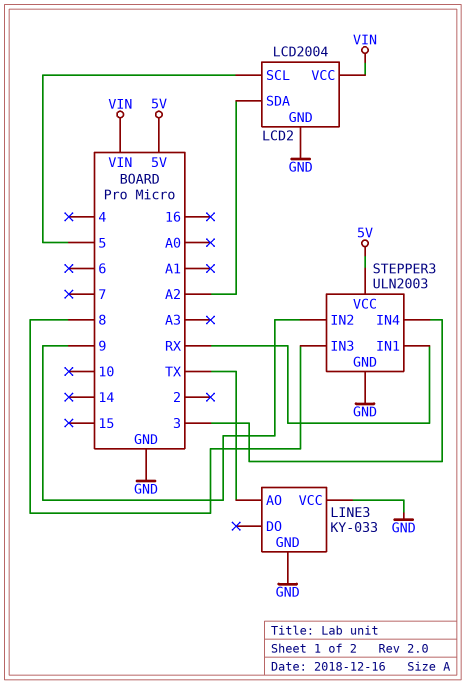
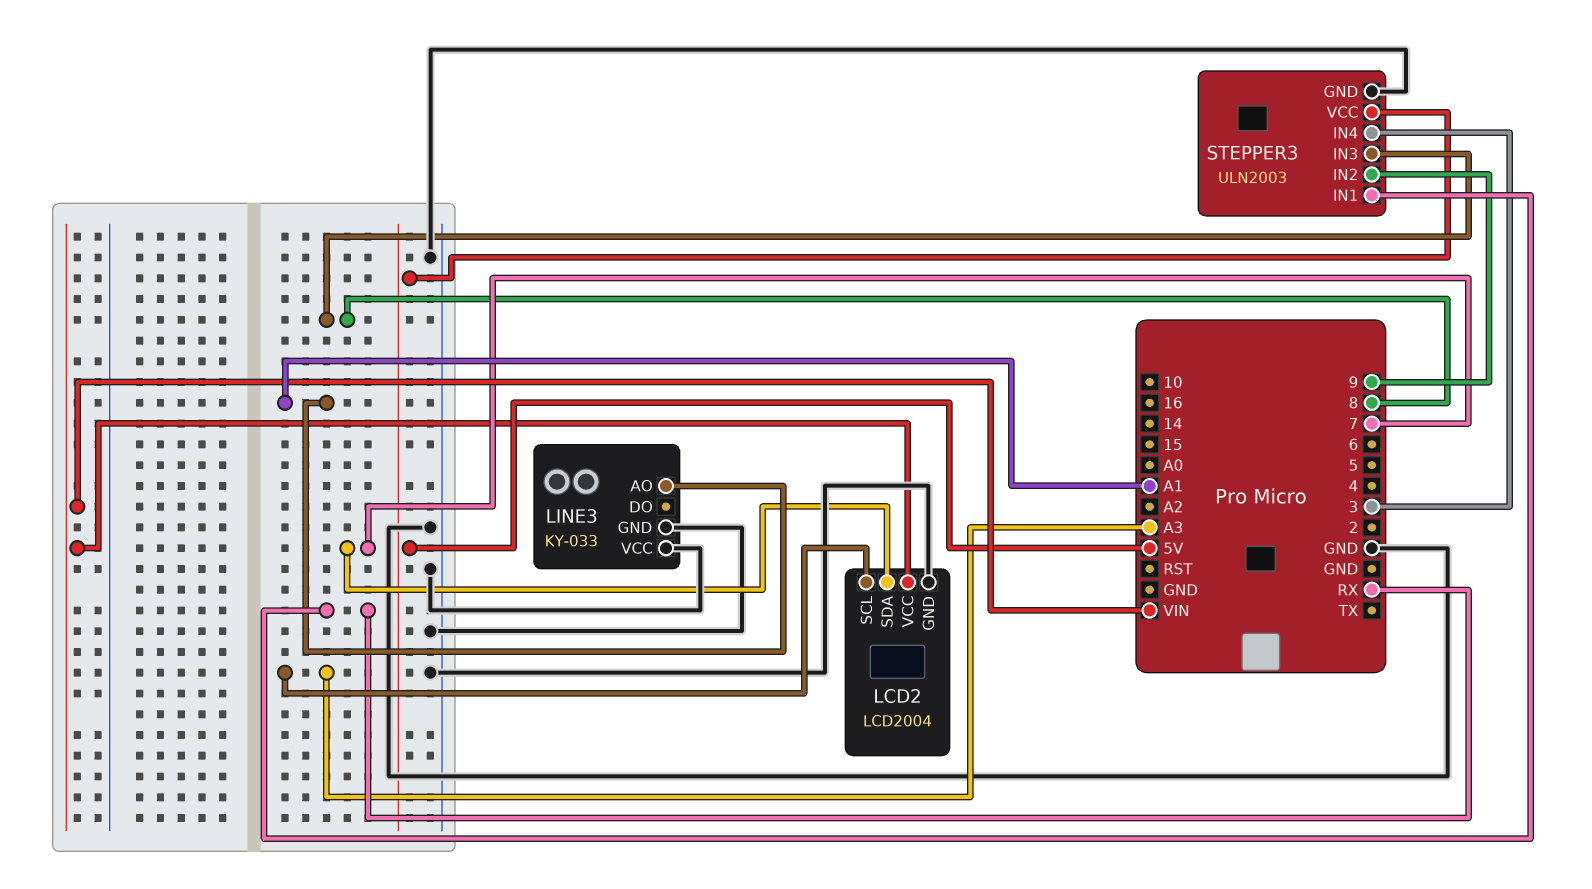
LCD2 pin SCL: 5 -> A3
LCD2 pin SDA: A2 -> 7
LINE3 pin AO: TX -> A1

